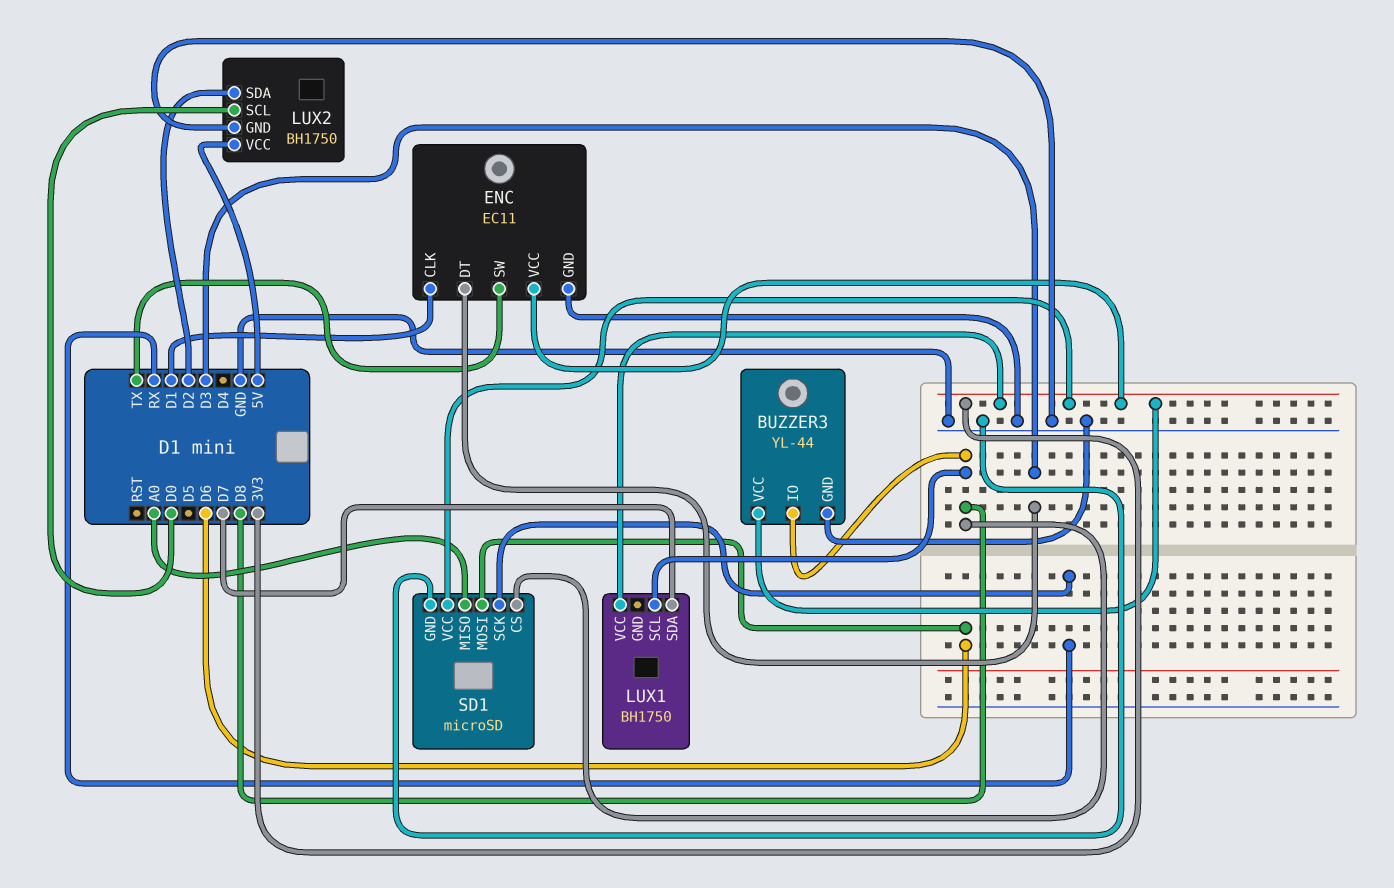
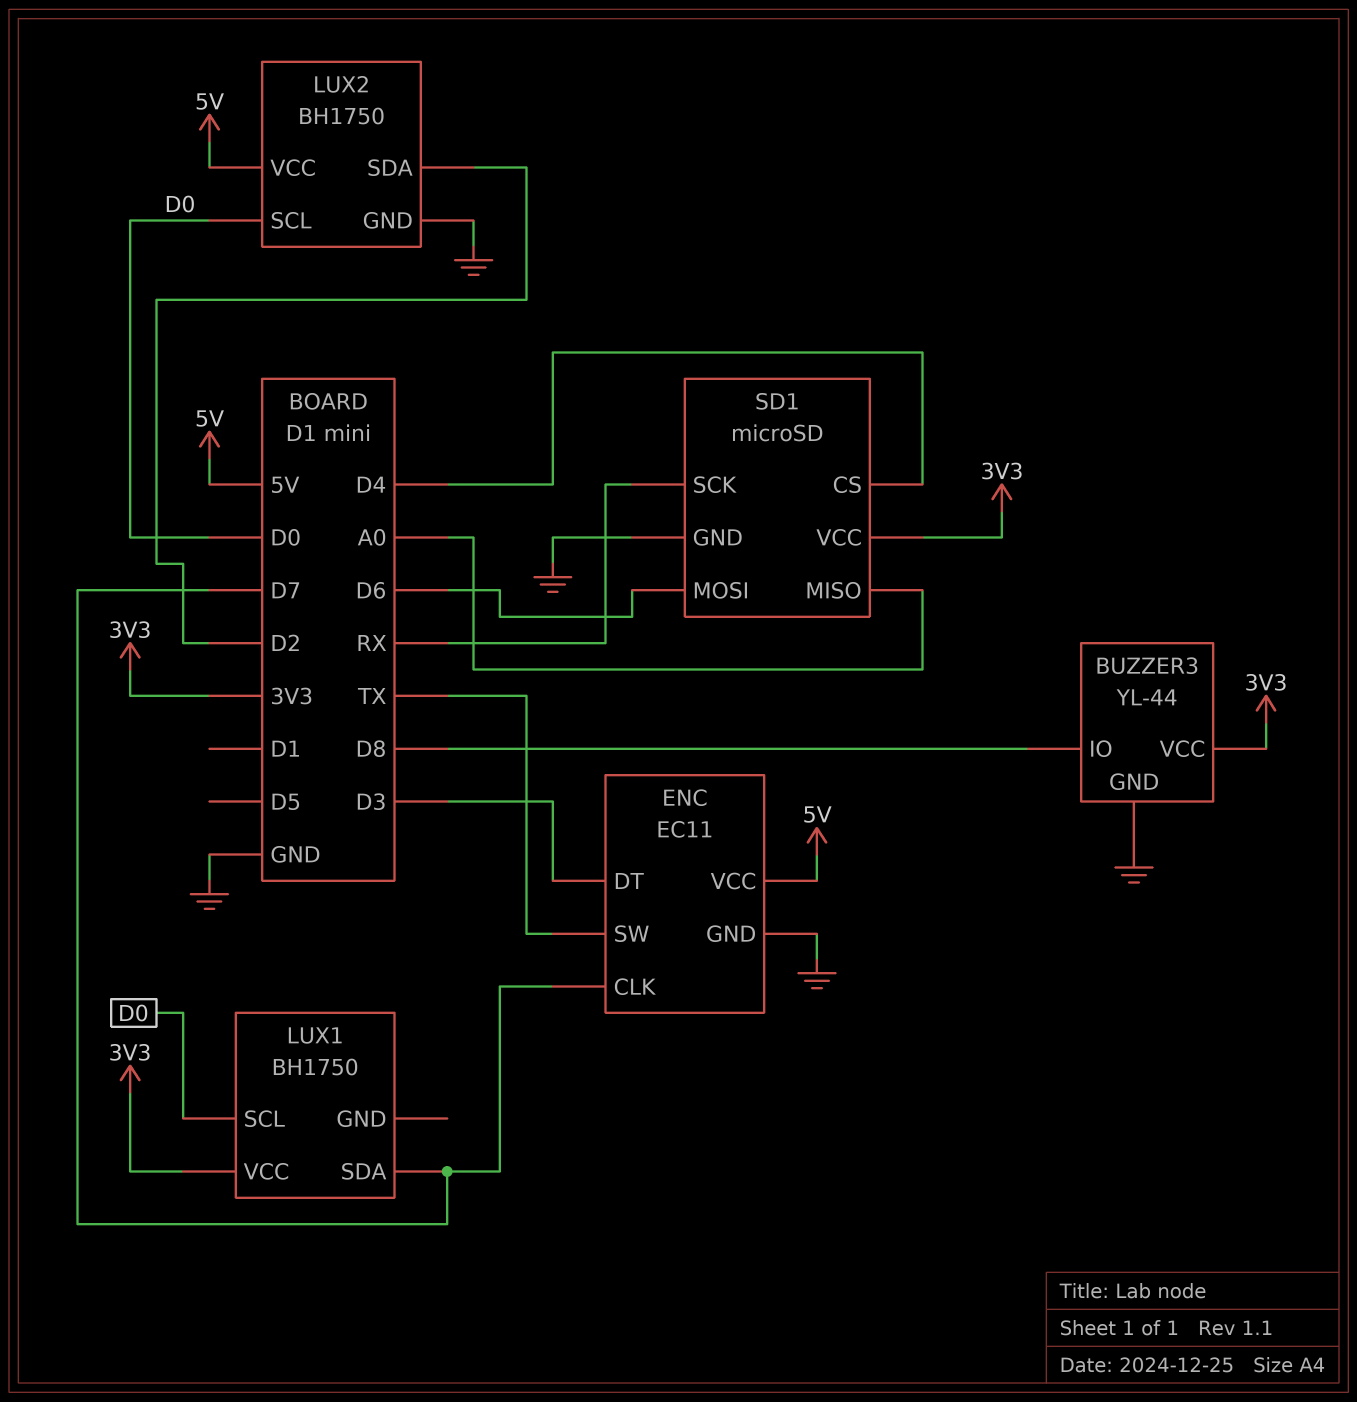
ENC pin CLK: D1 -> D7
ENC pin VCC: 3V3 -> 5V
LUX1 pin SCL: D8 -> D0
SD1 pin CS: D8 -> D4

